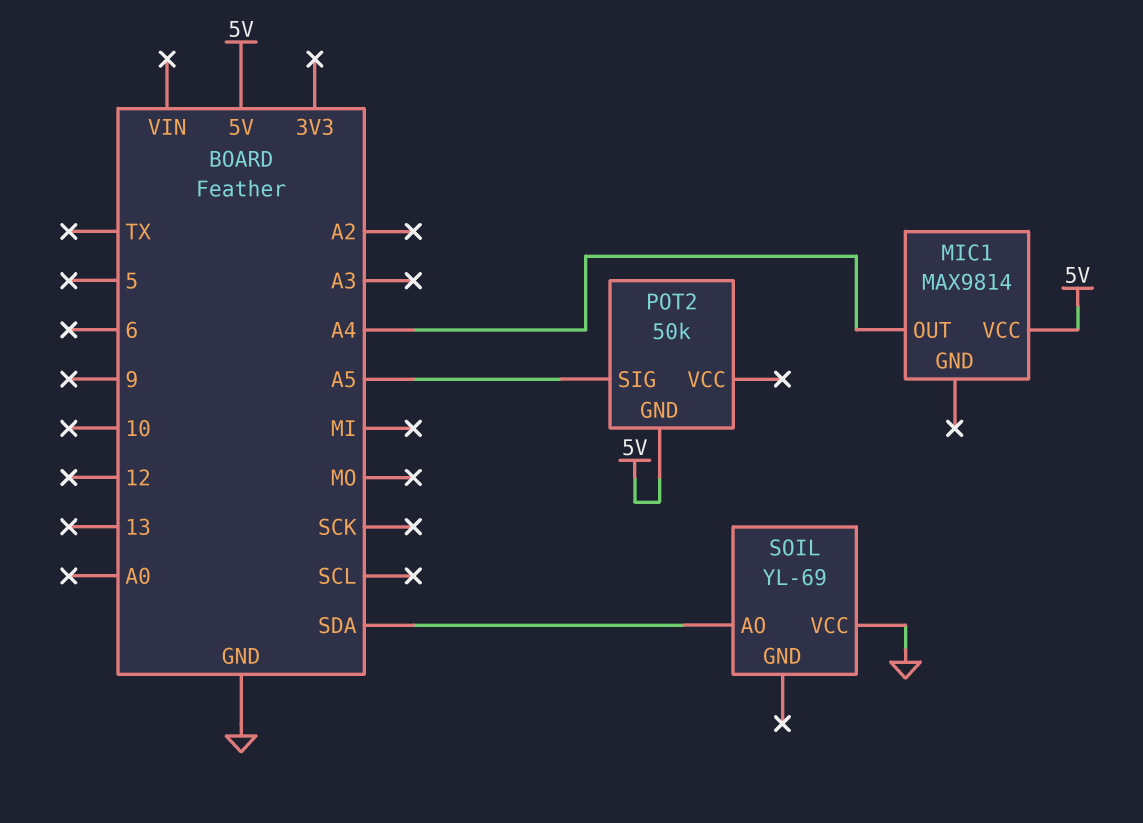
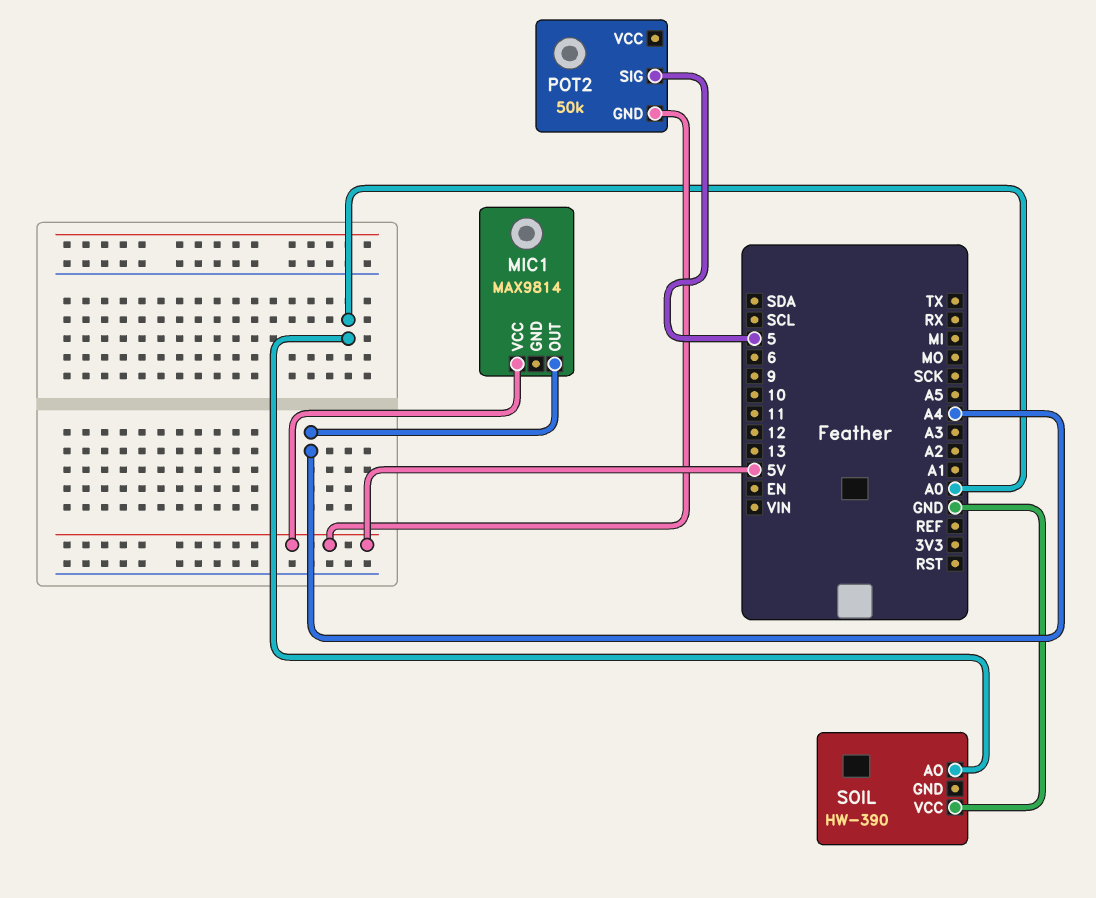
POT2 pin SIG: A5 -> 5
SOIL: YL-69 -> HW-390
SOIL pin AO: SDA -> A0

